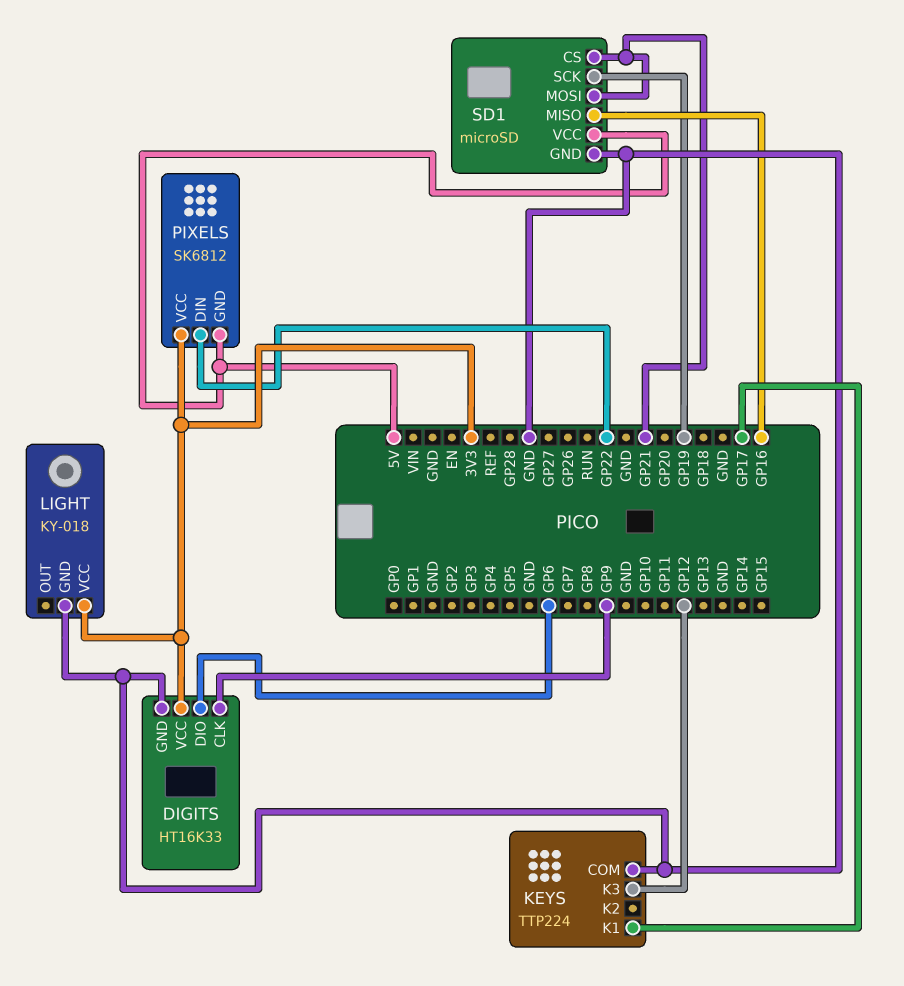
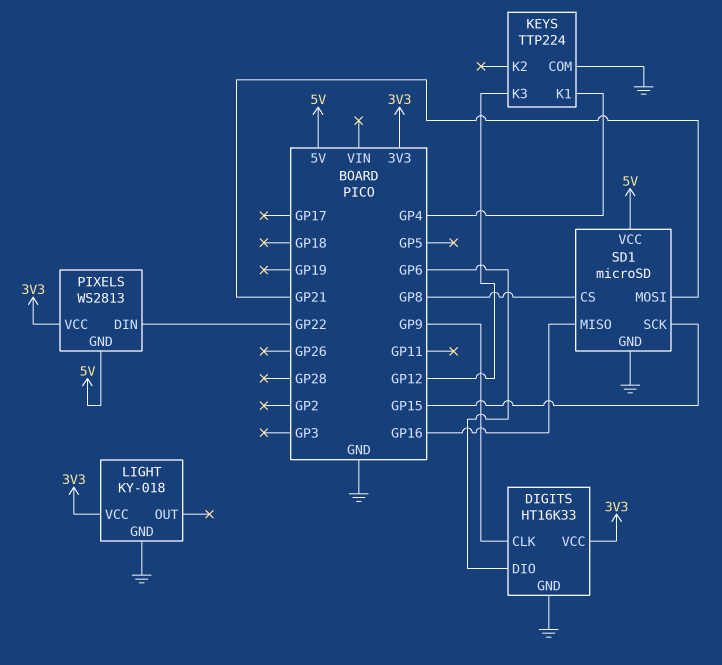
KEYS pin K1: GP17 -> GP4
PIXELS: SK6812 -> WS2813
SD1 pin CS: GP21 -> GP8
SD1 pin SCK: GP19 -> GP15

